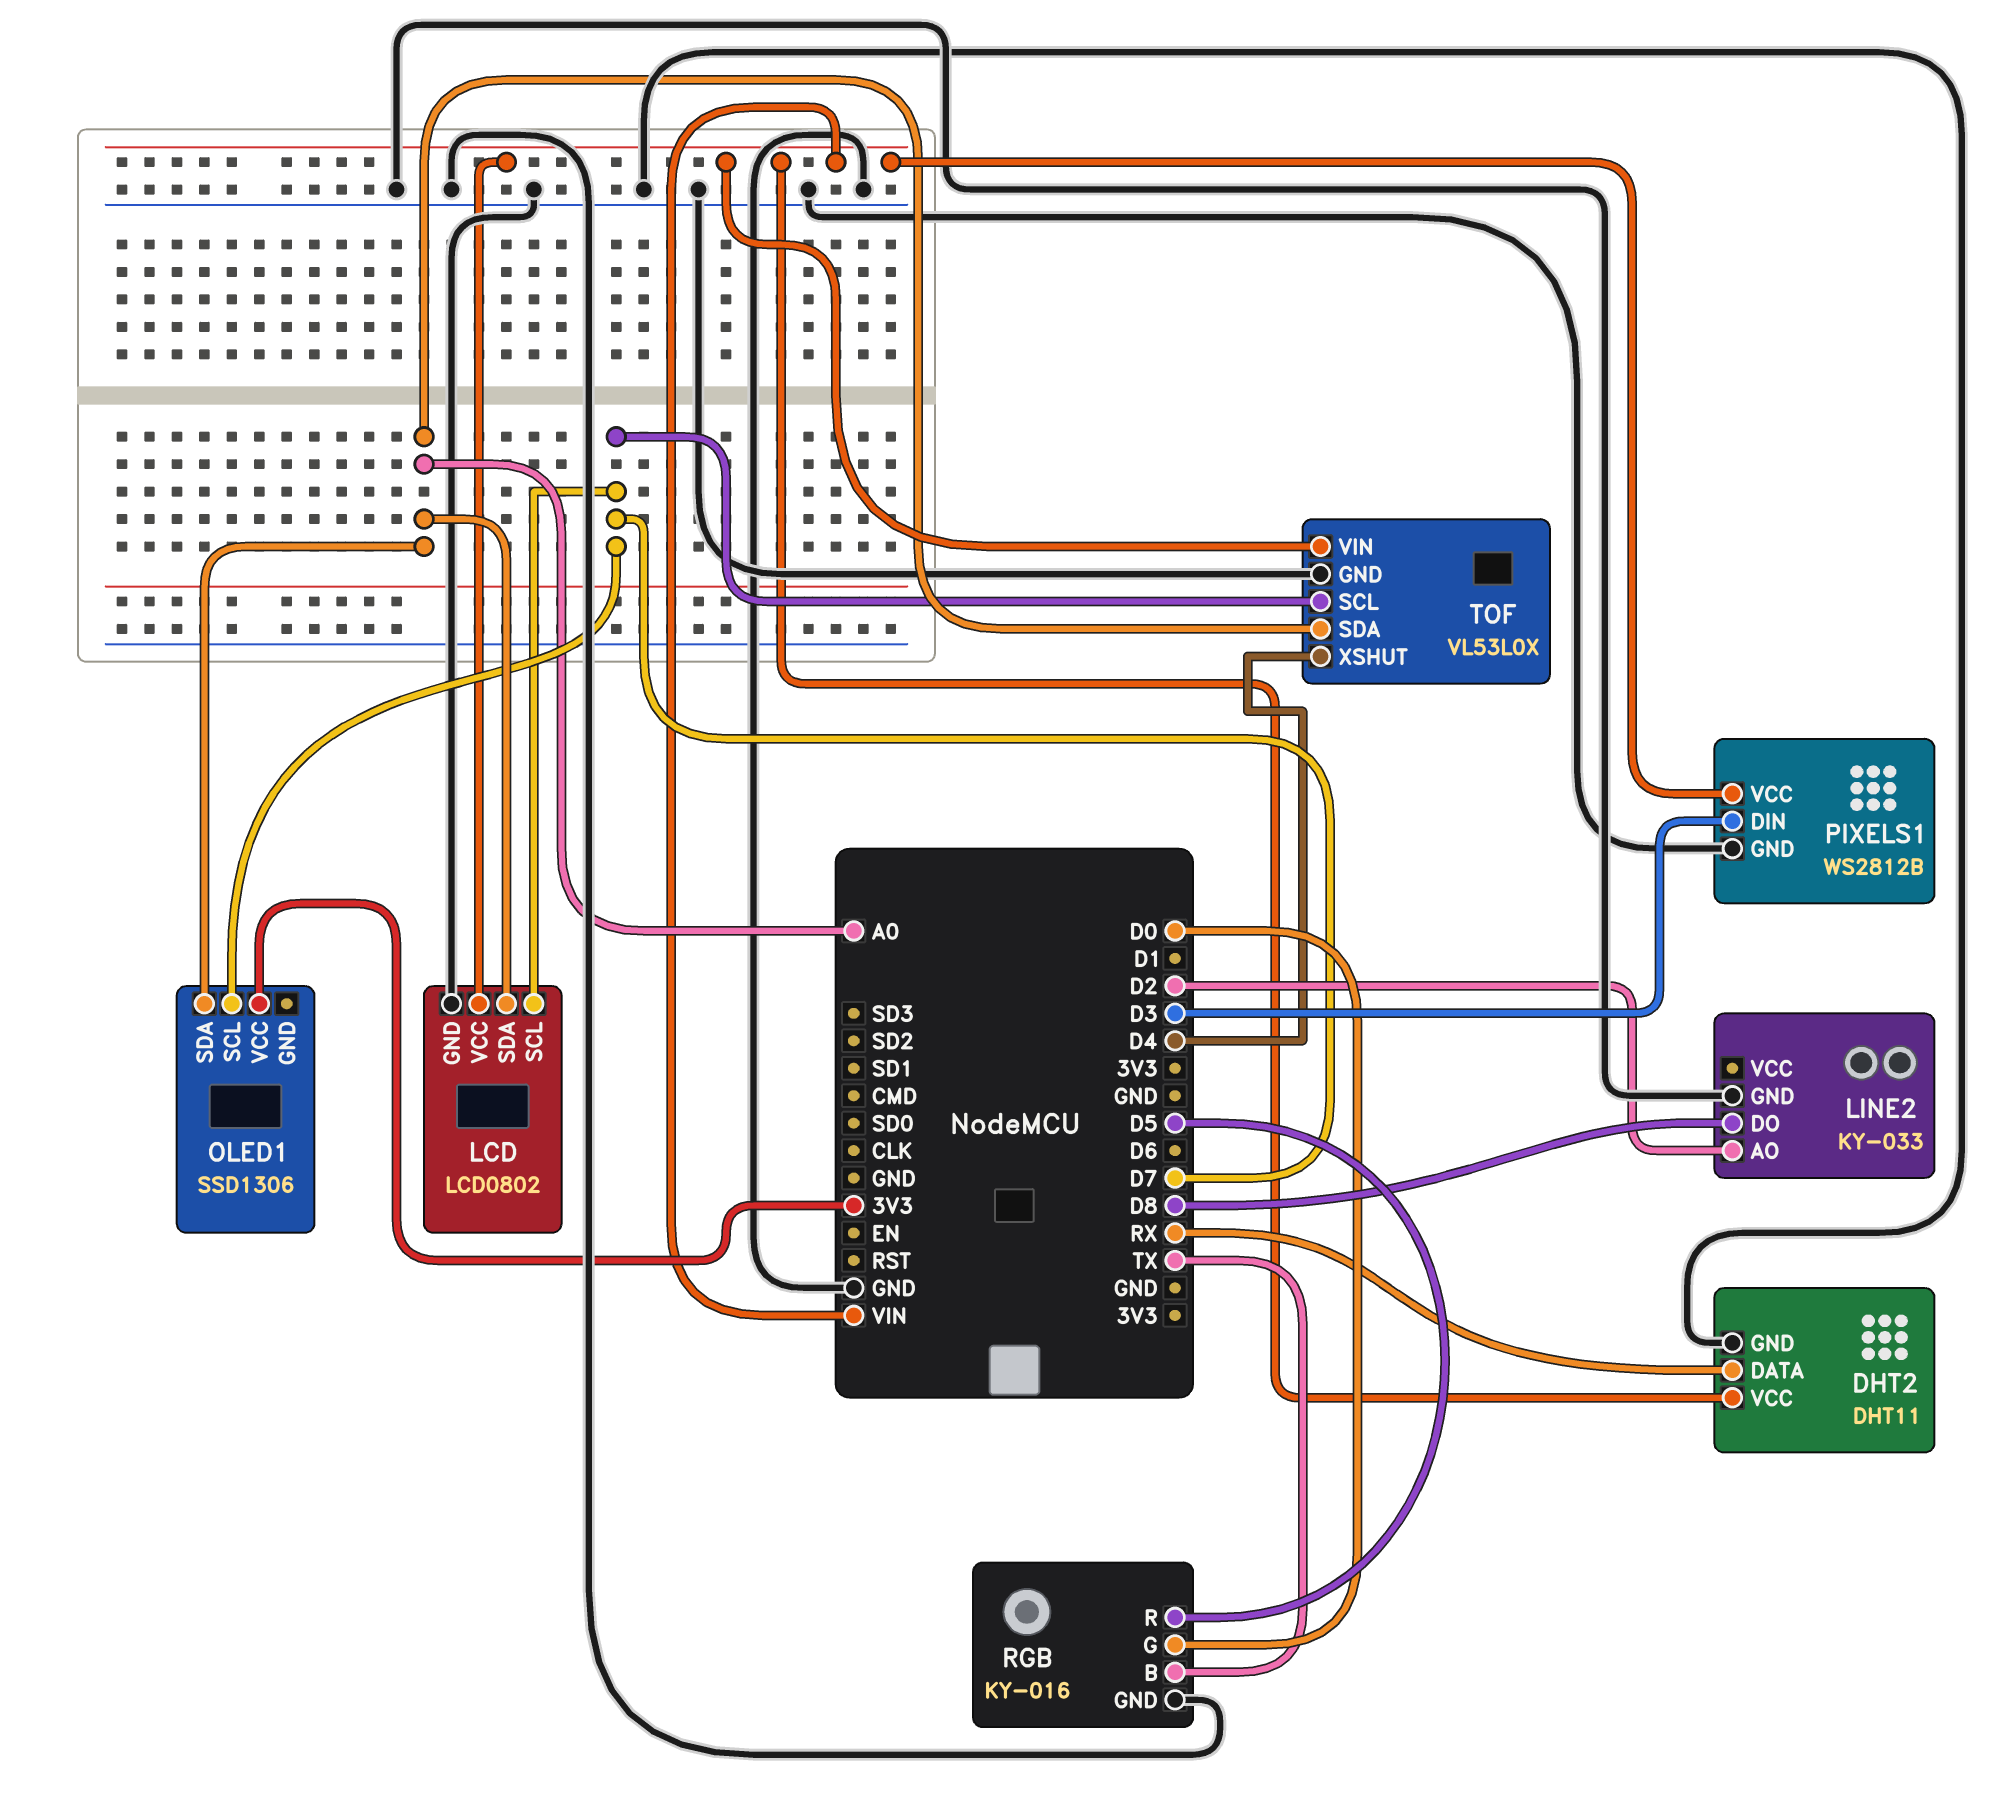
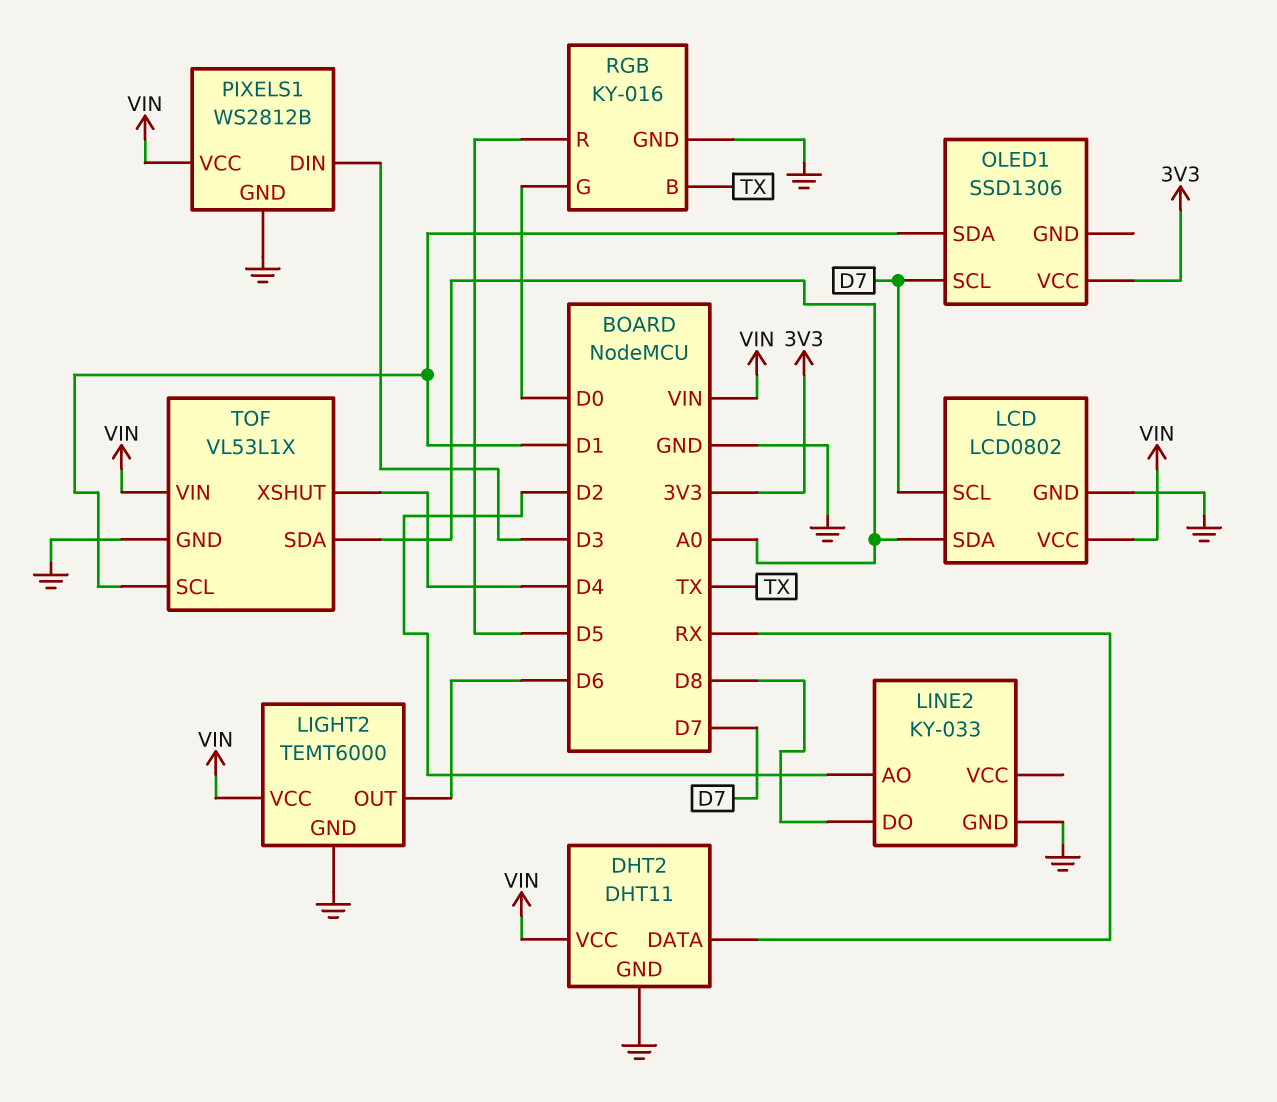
LIGHT2: none -> TEMT6000
LIGHT2 pin GND: none -> GND
LIGHT2 pin OUT: none -> D6
LIGHT2 pin VCC: none -> VIN
OLED1 pin SDA: A0 -> D1
TOF: VL53L0X -> VL53L1X
TOF pin SCL: D7 -> D1

